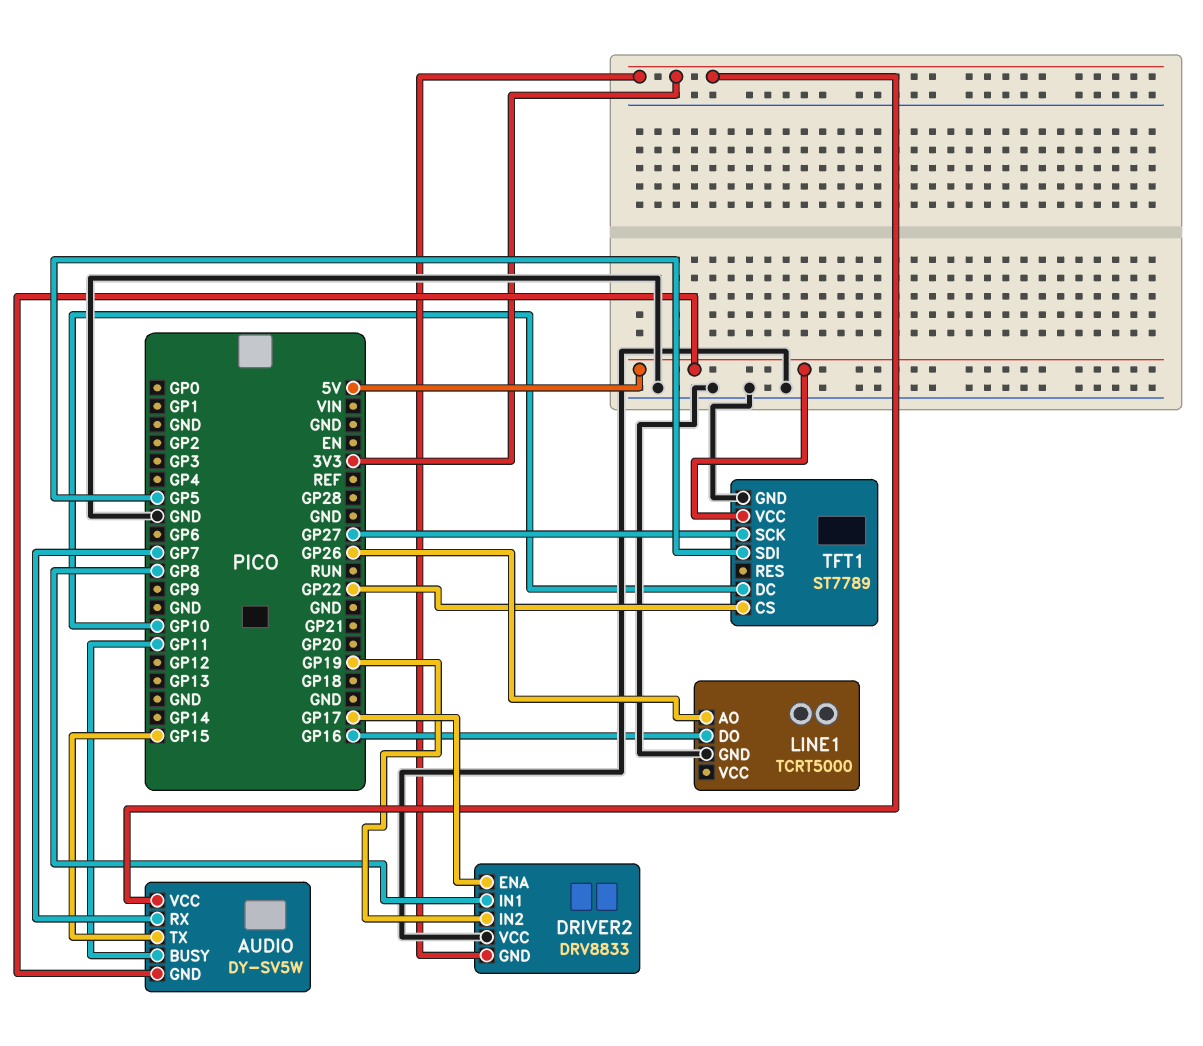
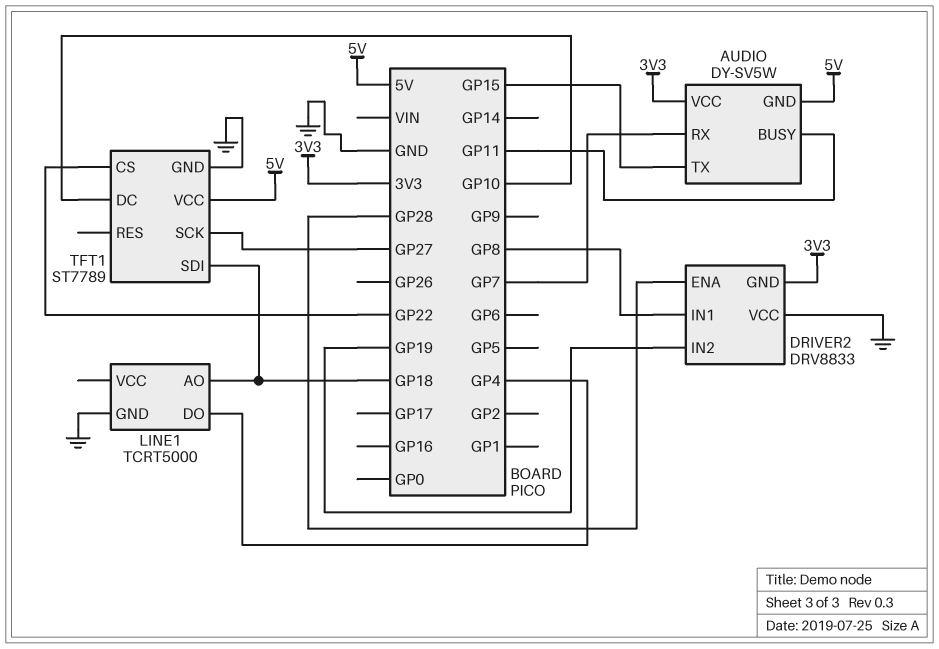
DRIVER2 pin ENA: GP17 -> GP28
LINE1 pin AO: GP26 -> GP18
LINE1 pin DO: GP16 -> GP4
TFT1 pin SDI: GP5 -> GP18

